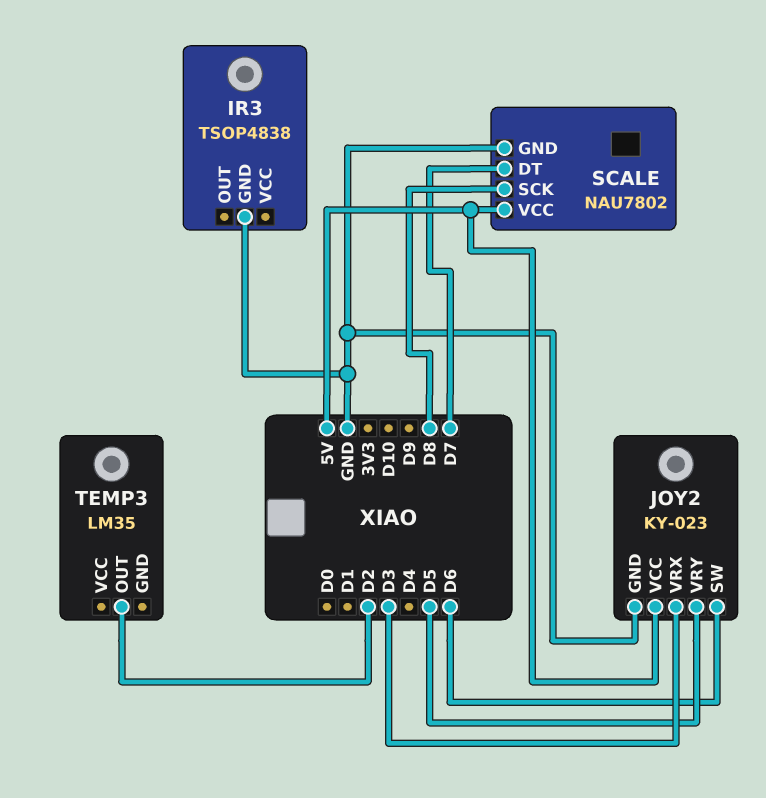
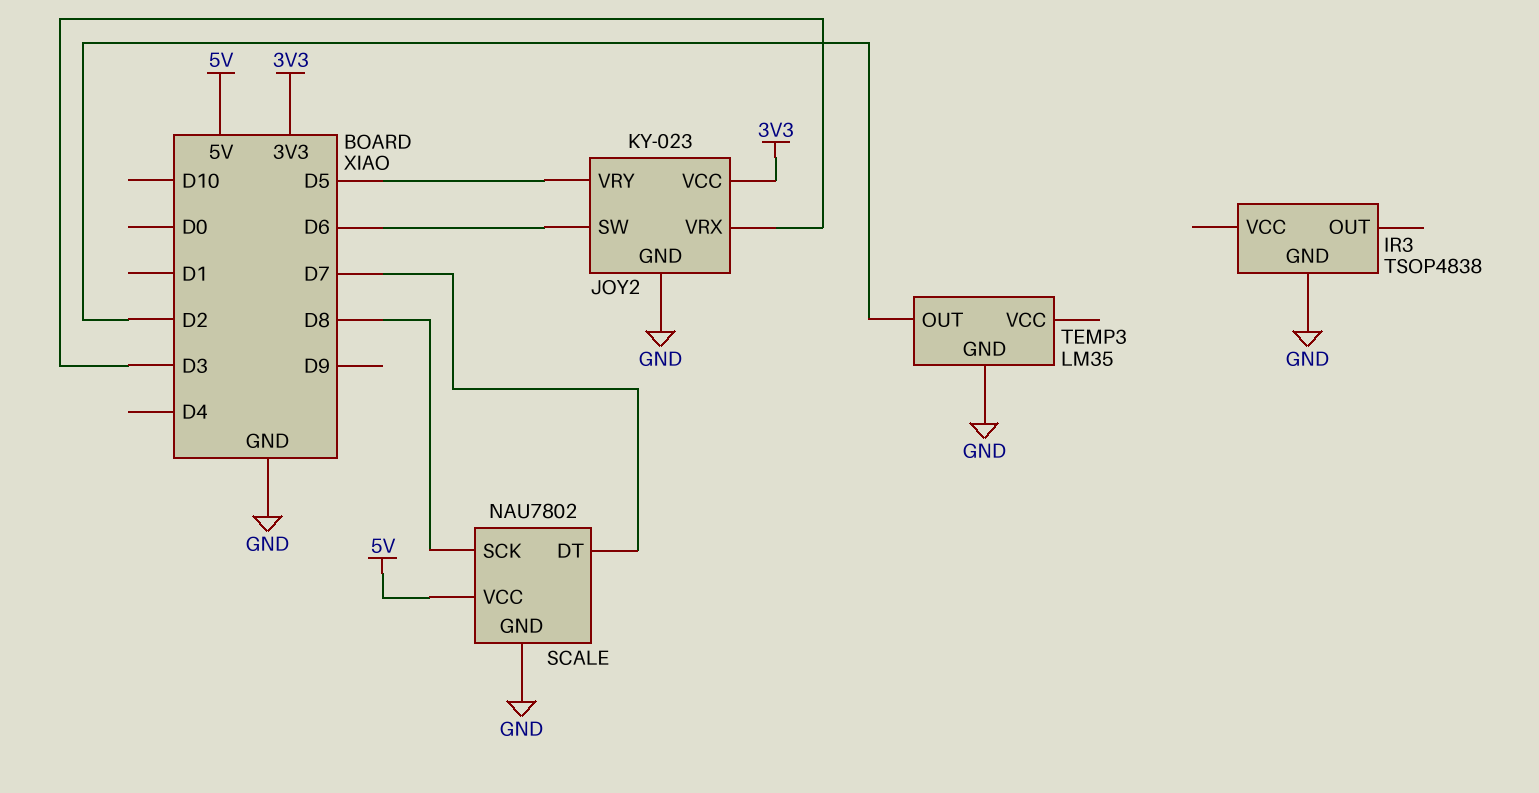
JOY2 pin VCC: 5V -> 3V3
TEMP3 pin GND: none -> GND

